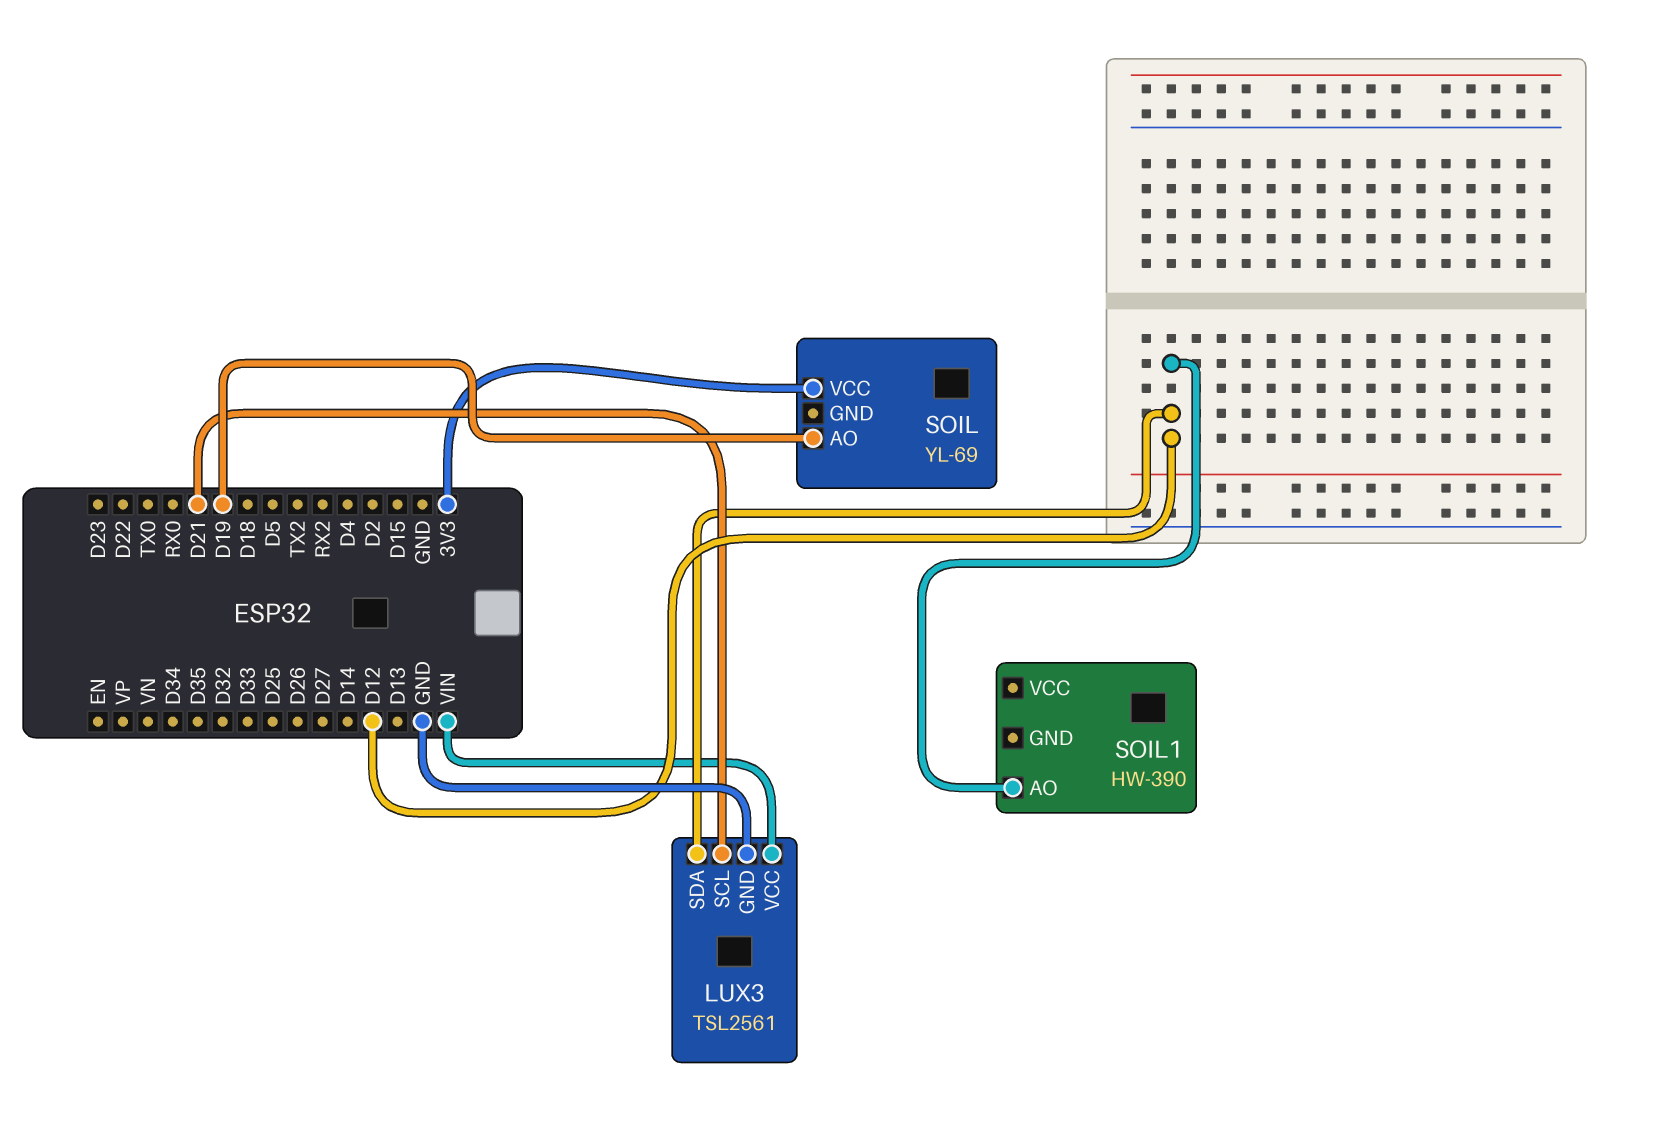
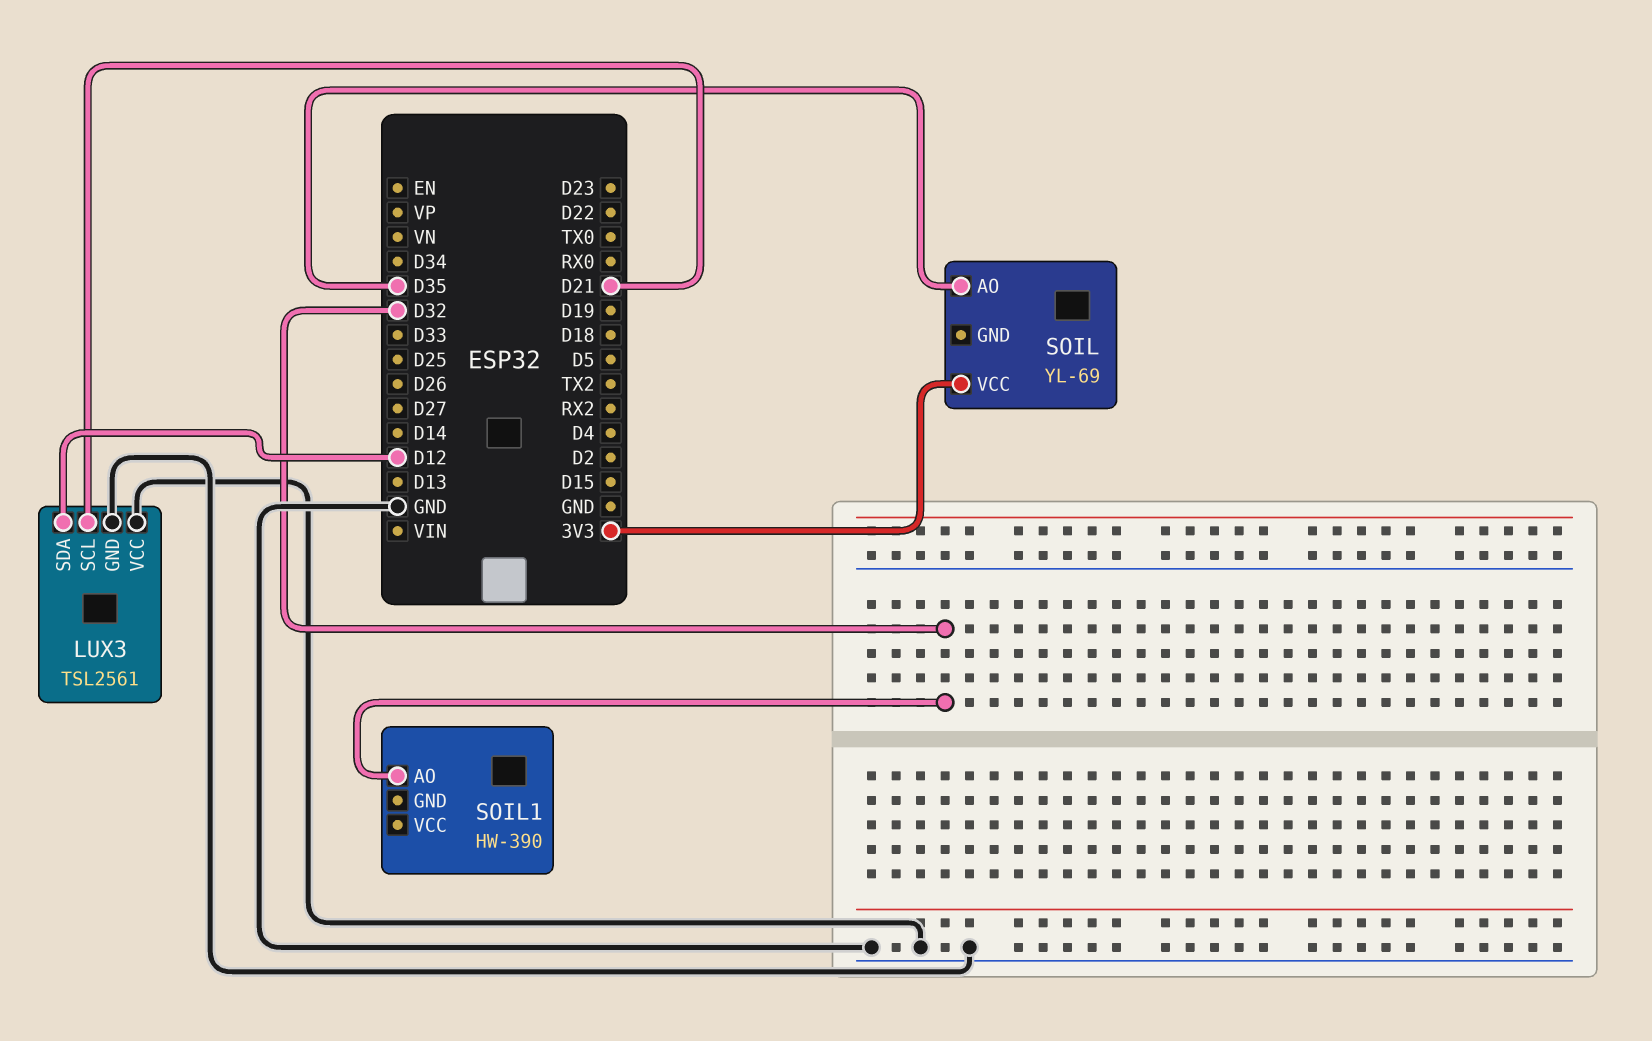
LUX3 pin VCC: VIN -> GND
SOIL pin AO: D19 -> D35
SOIL1 pin AO: D12 -> D32

